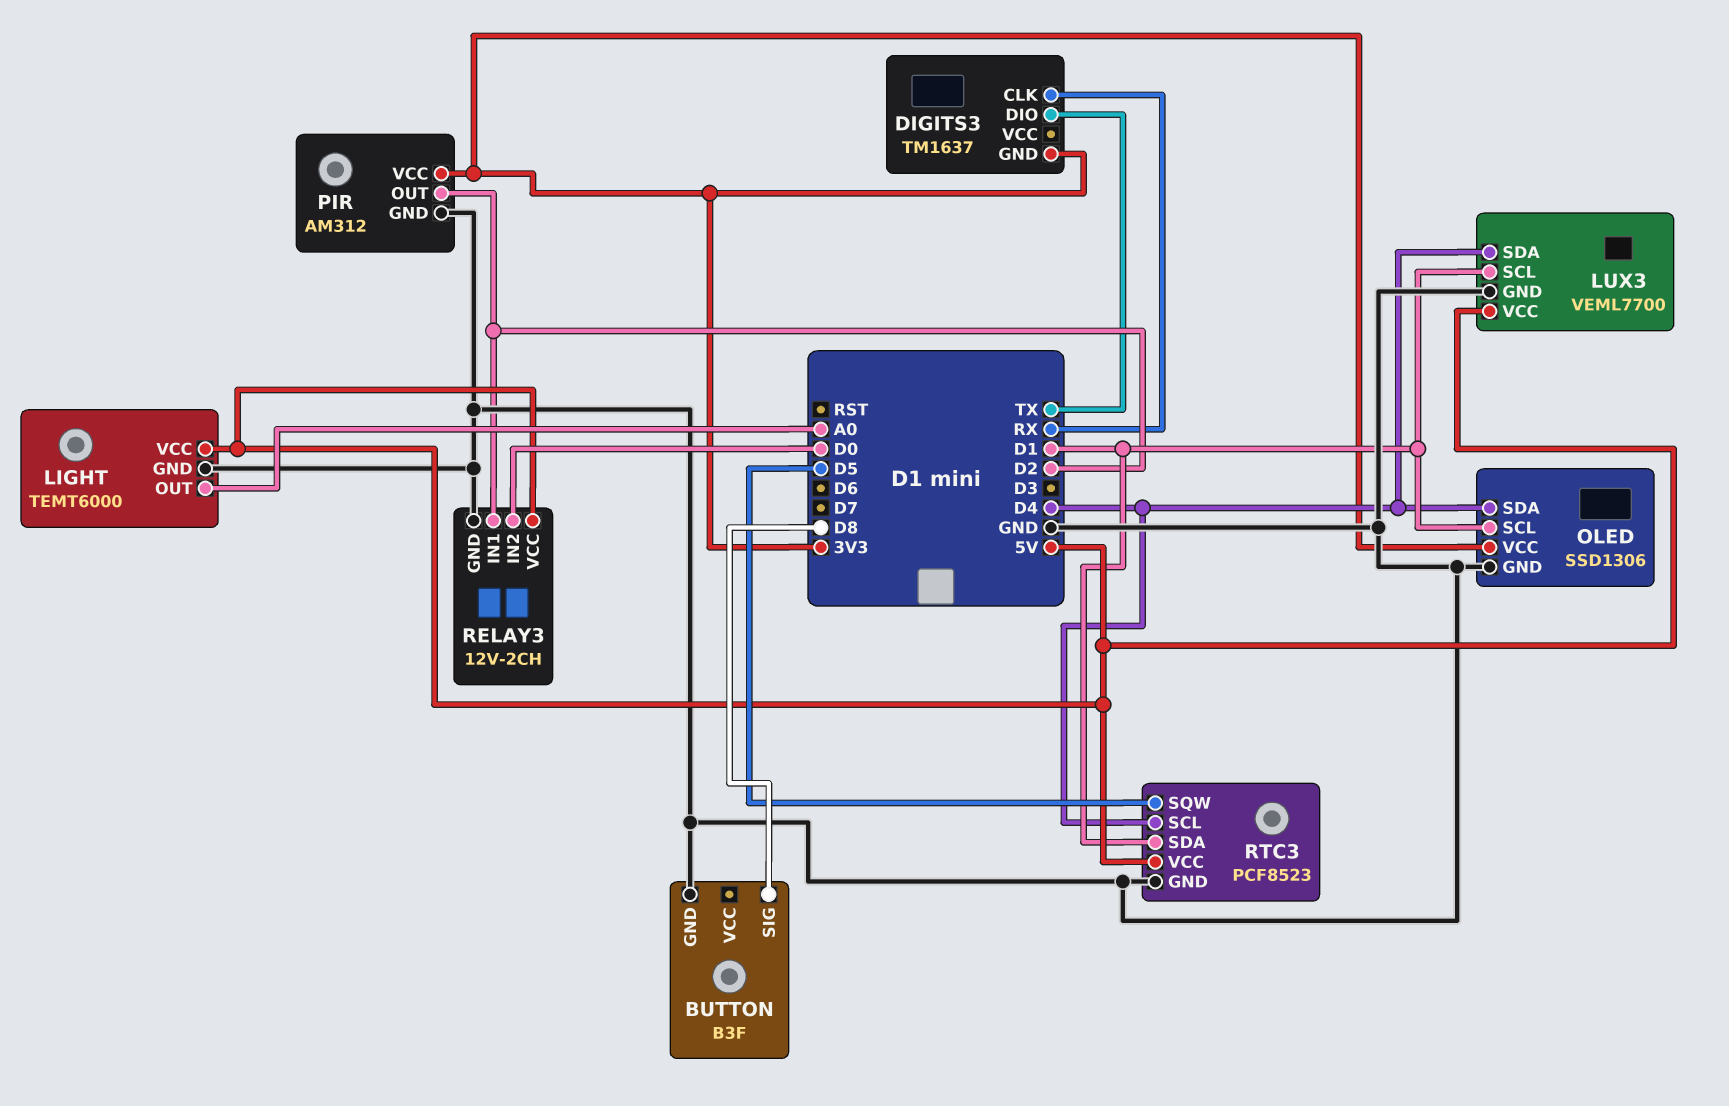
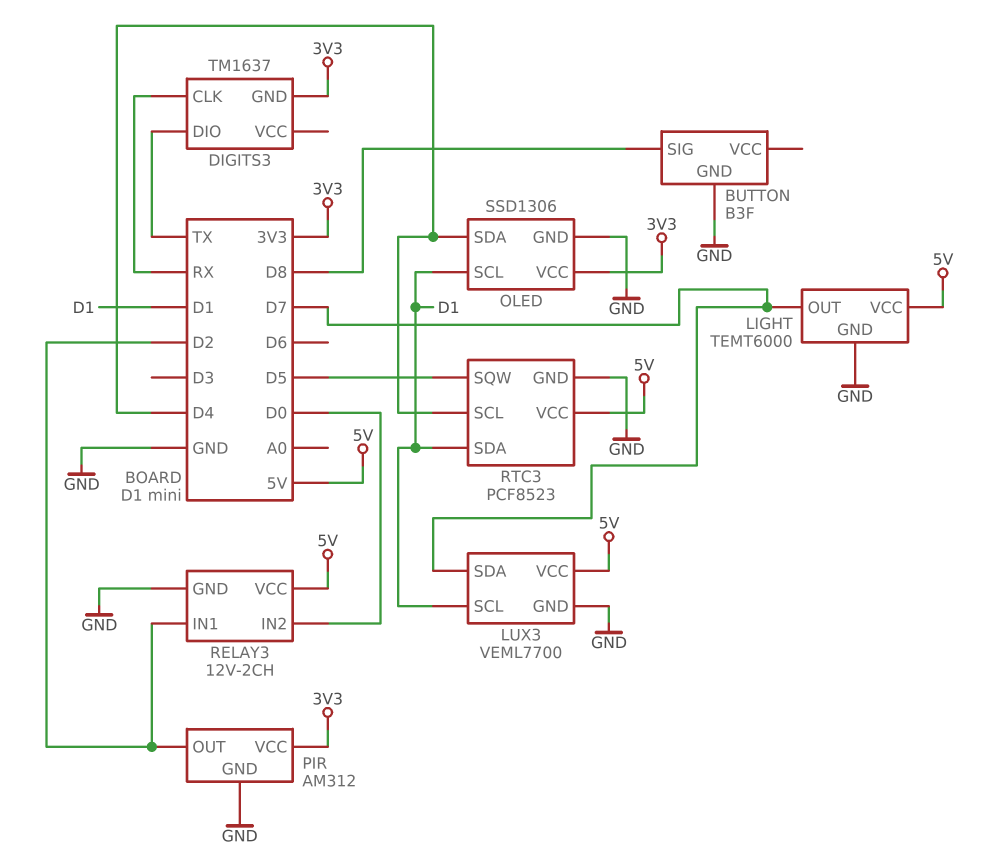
LIGHT pin OUT: A0 -> D7
LUX3 pin SDA: D4 -> D7

